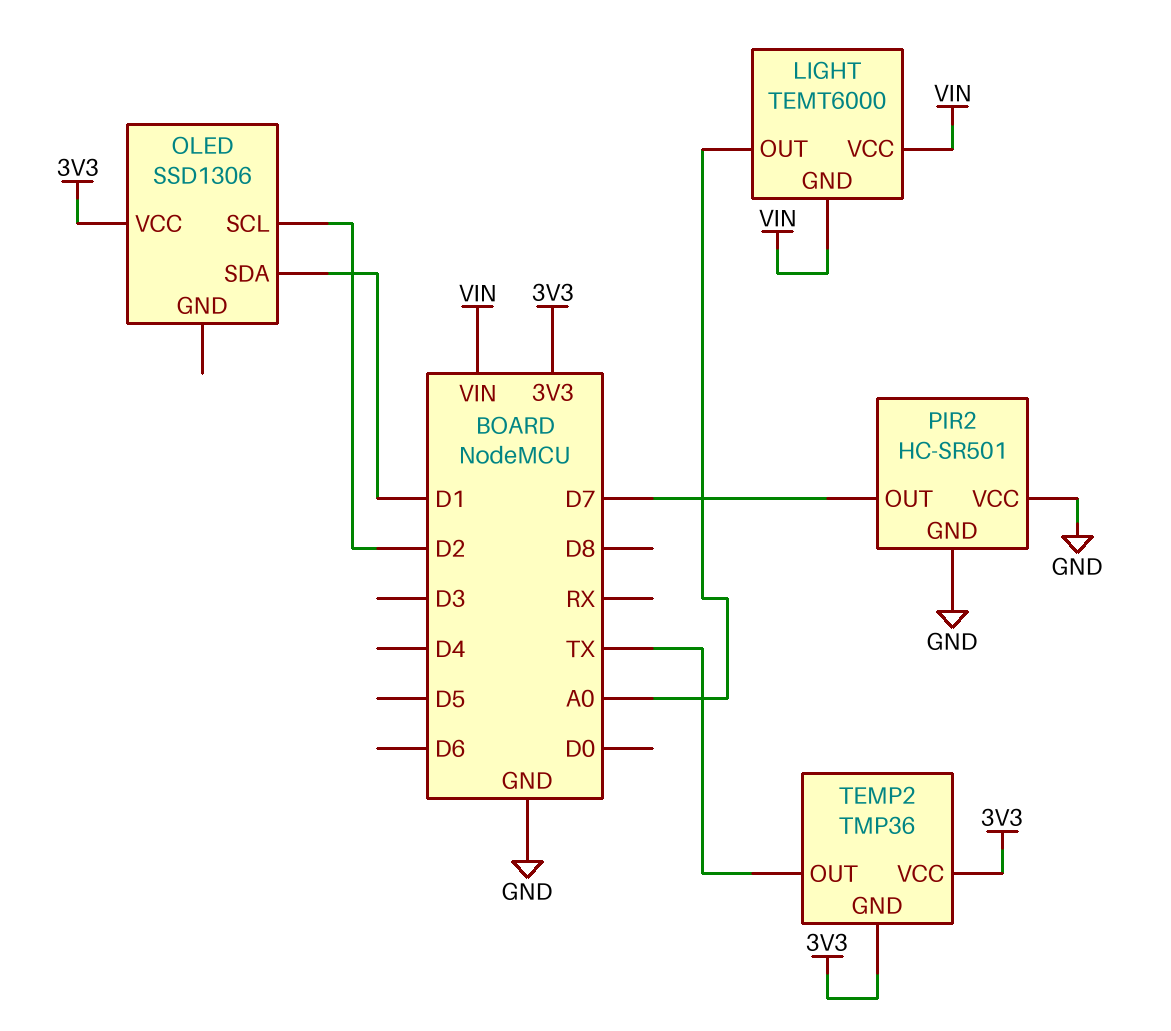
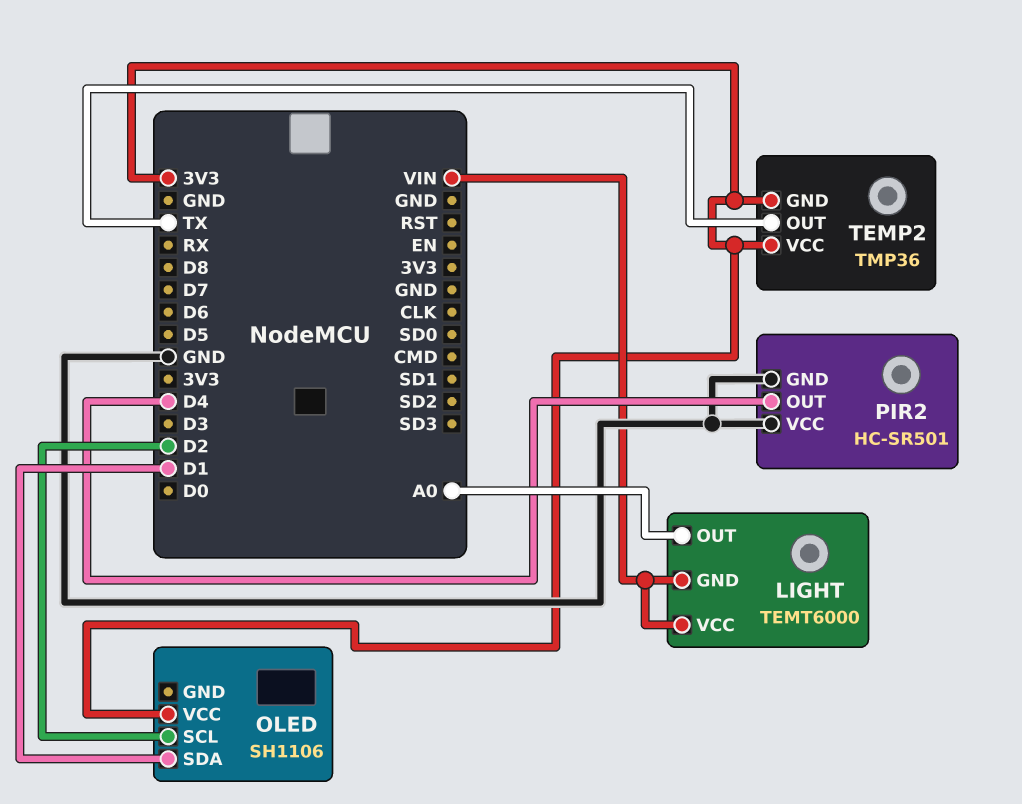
OLED: SSD1306 -> SH1106
PIR2 pin OUT: D7 -> D4

